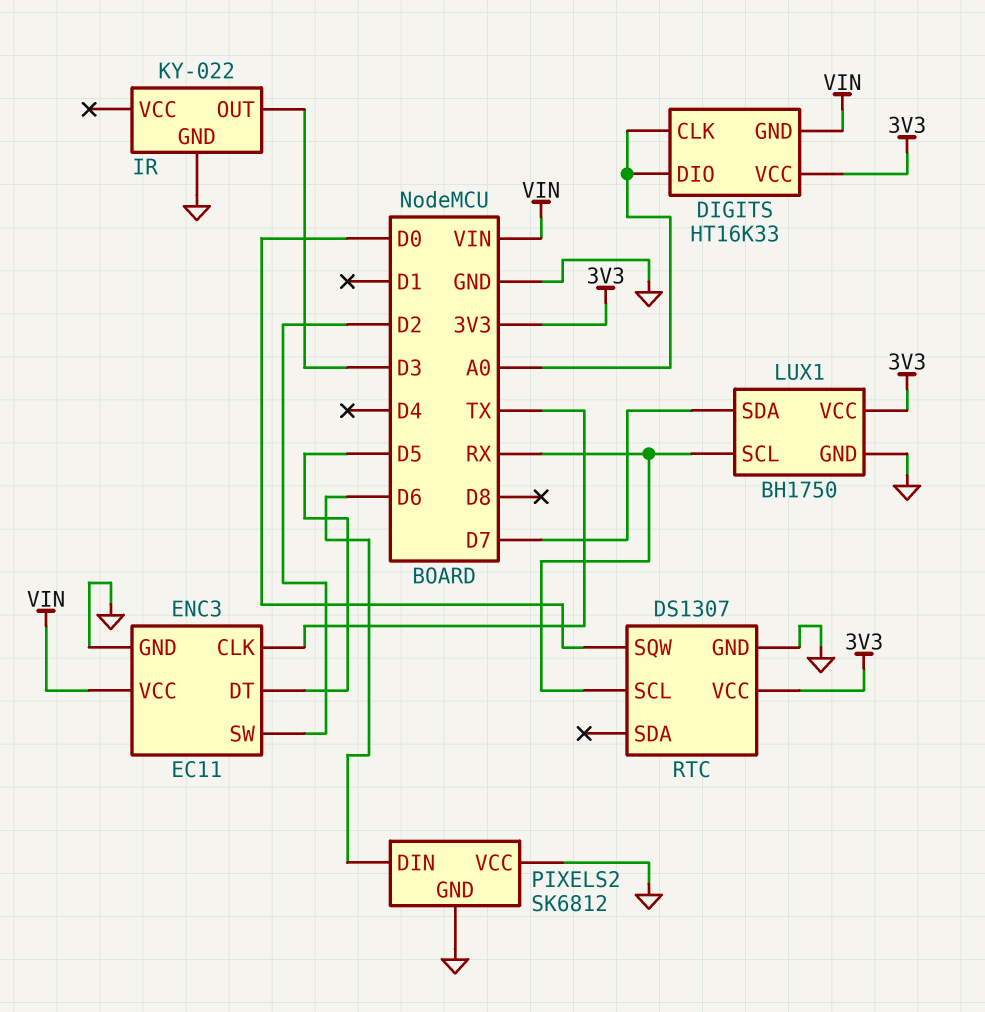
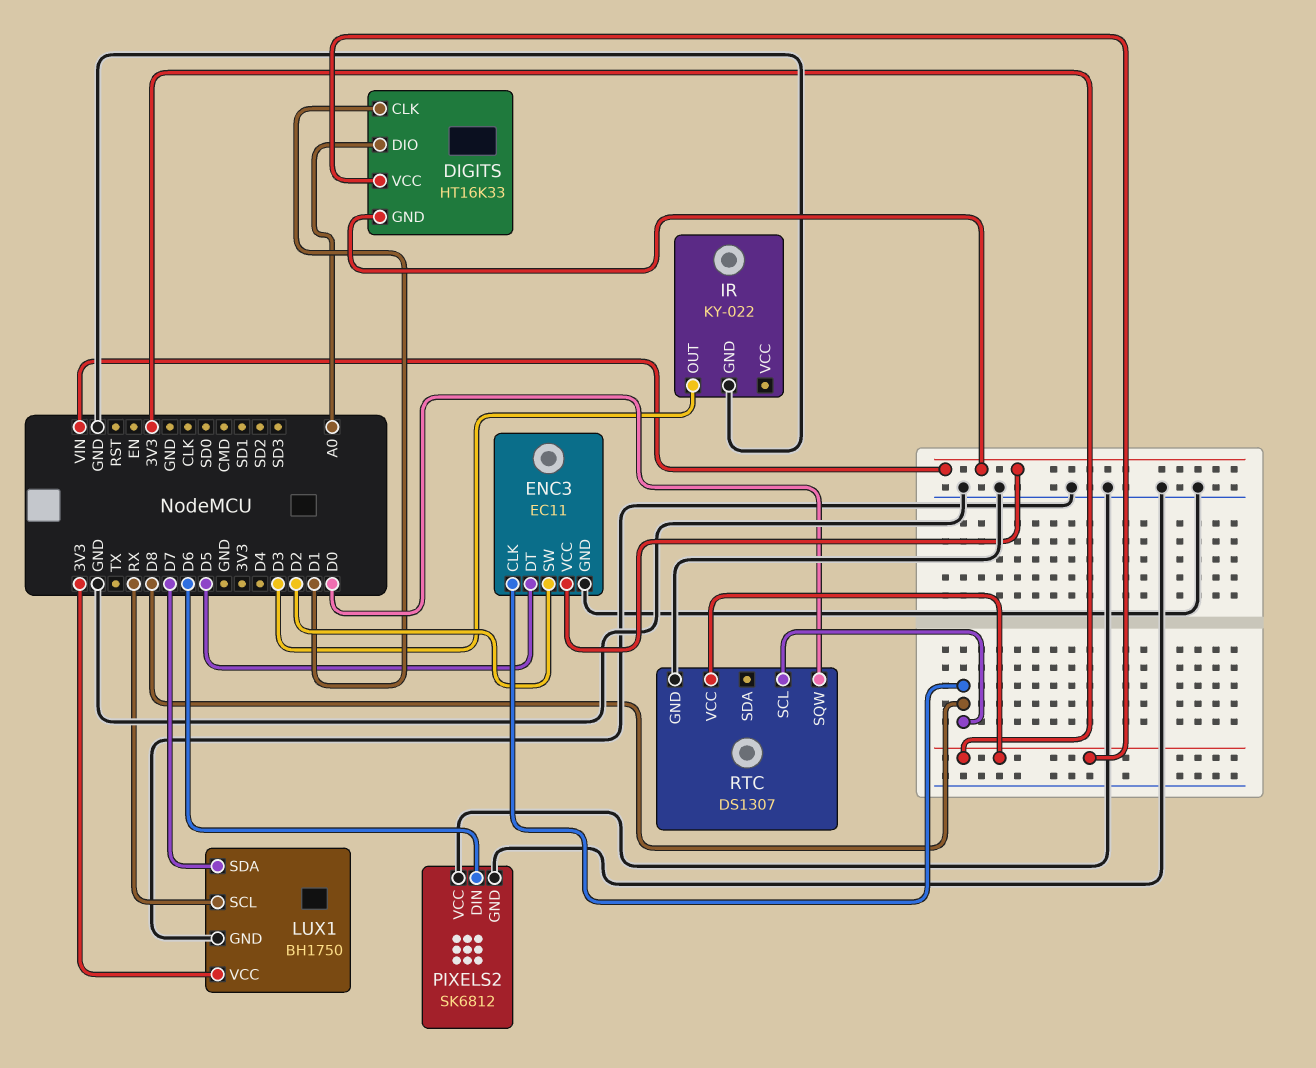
DIGITS pin CLK: A0 -> D1
ENC3 pin CLK: TX -> D8
RTC pin SCL: RX -> D8

